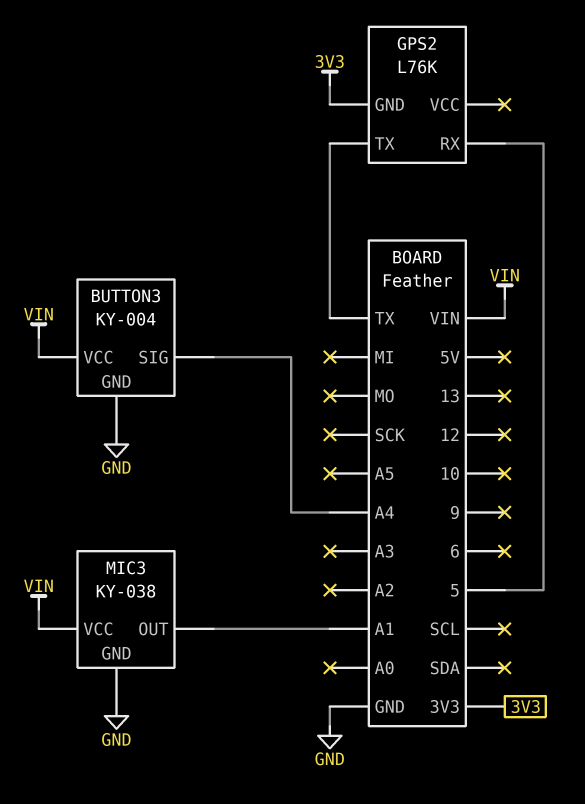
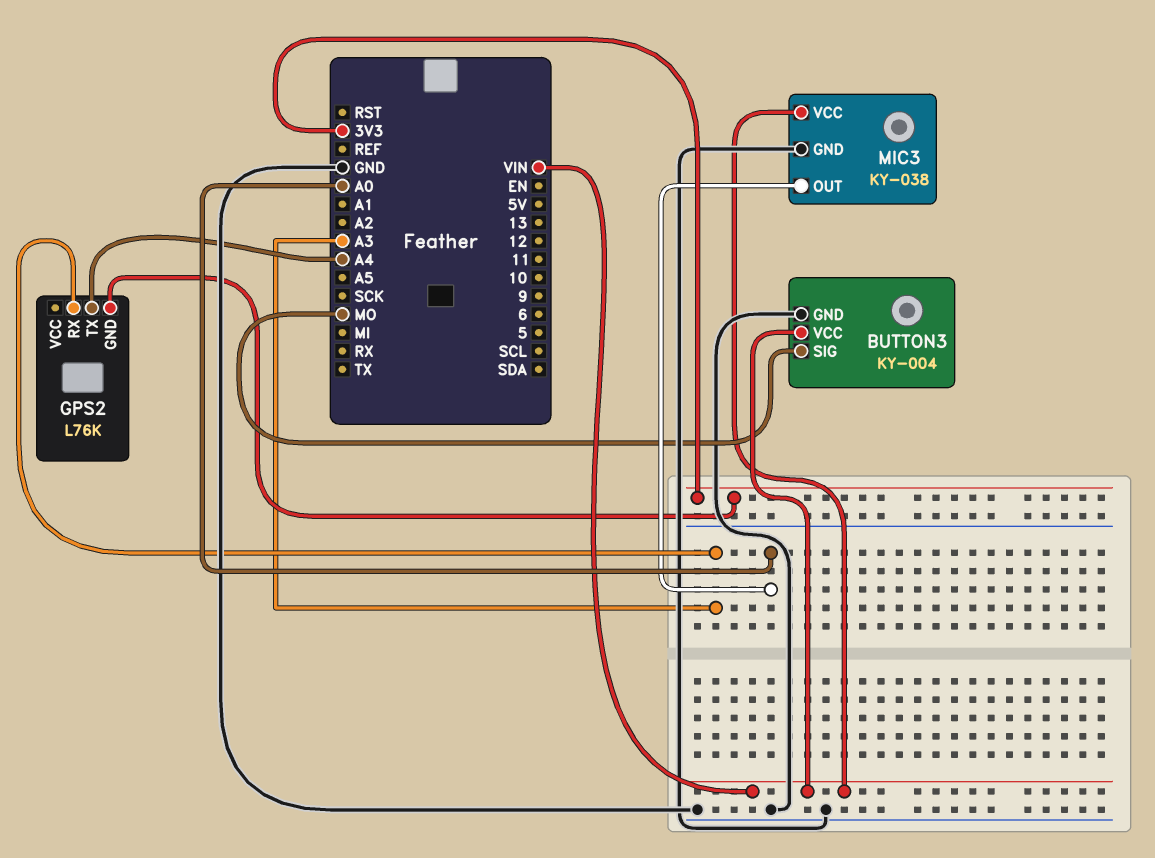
BUTTON3 pin SIG: A4 -> MO
GPS2 pin RX: 5 -> A3
GPS2 pin TX: TX -> A4
MIC3 pin OUT: A1 -> A0

